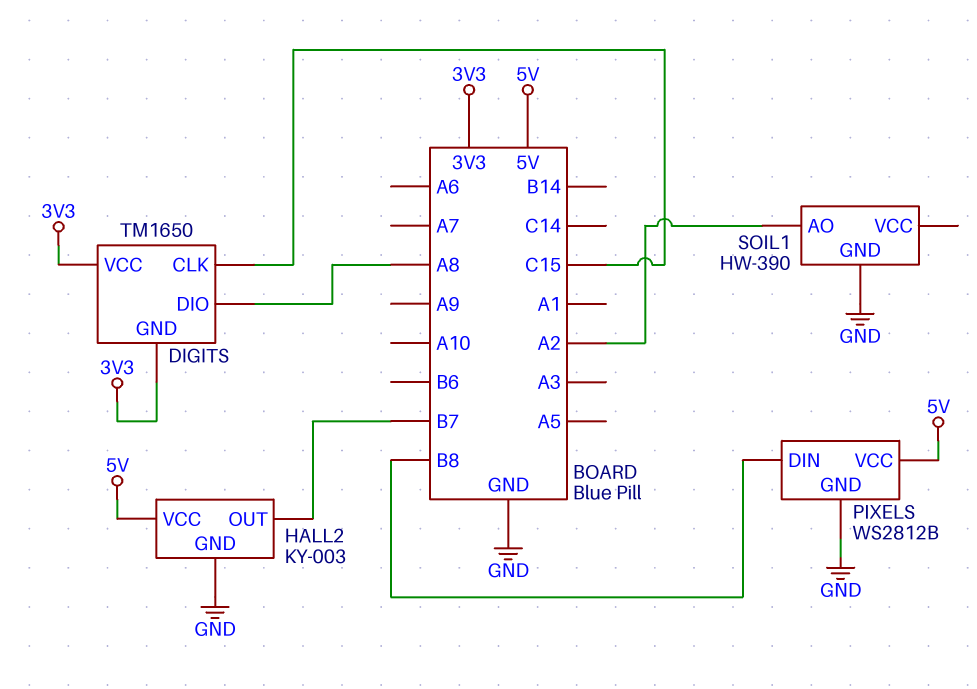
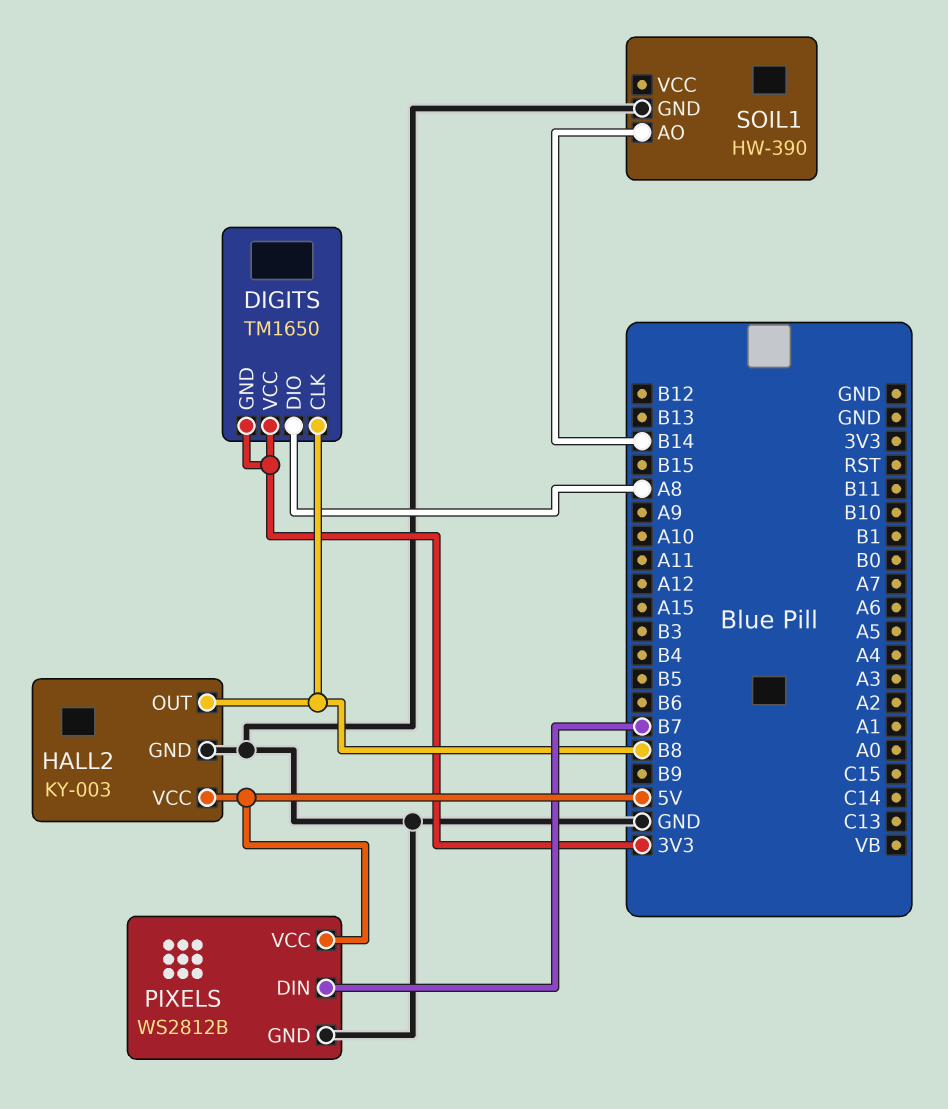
DIGITS pin CLK: C15 -> B8
HALL2 pin OUT: B7 -> B8
PIXELS pin DIN: B8 -> B7
SOIL1 pin AO: A2 -> B14

